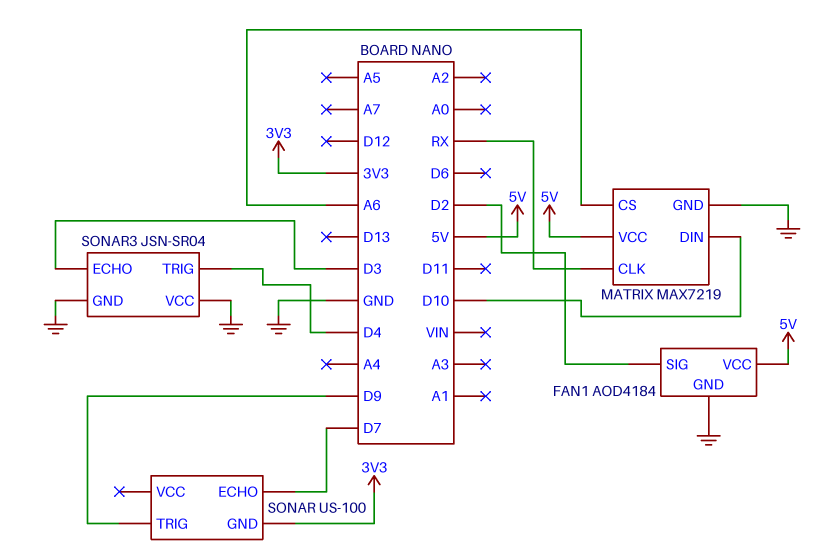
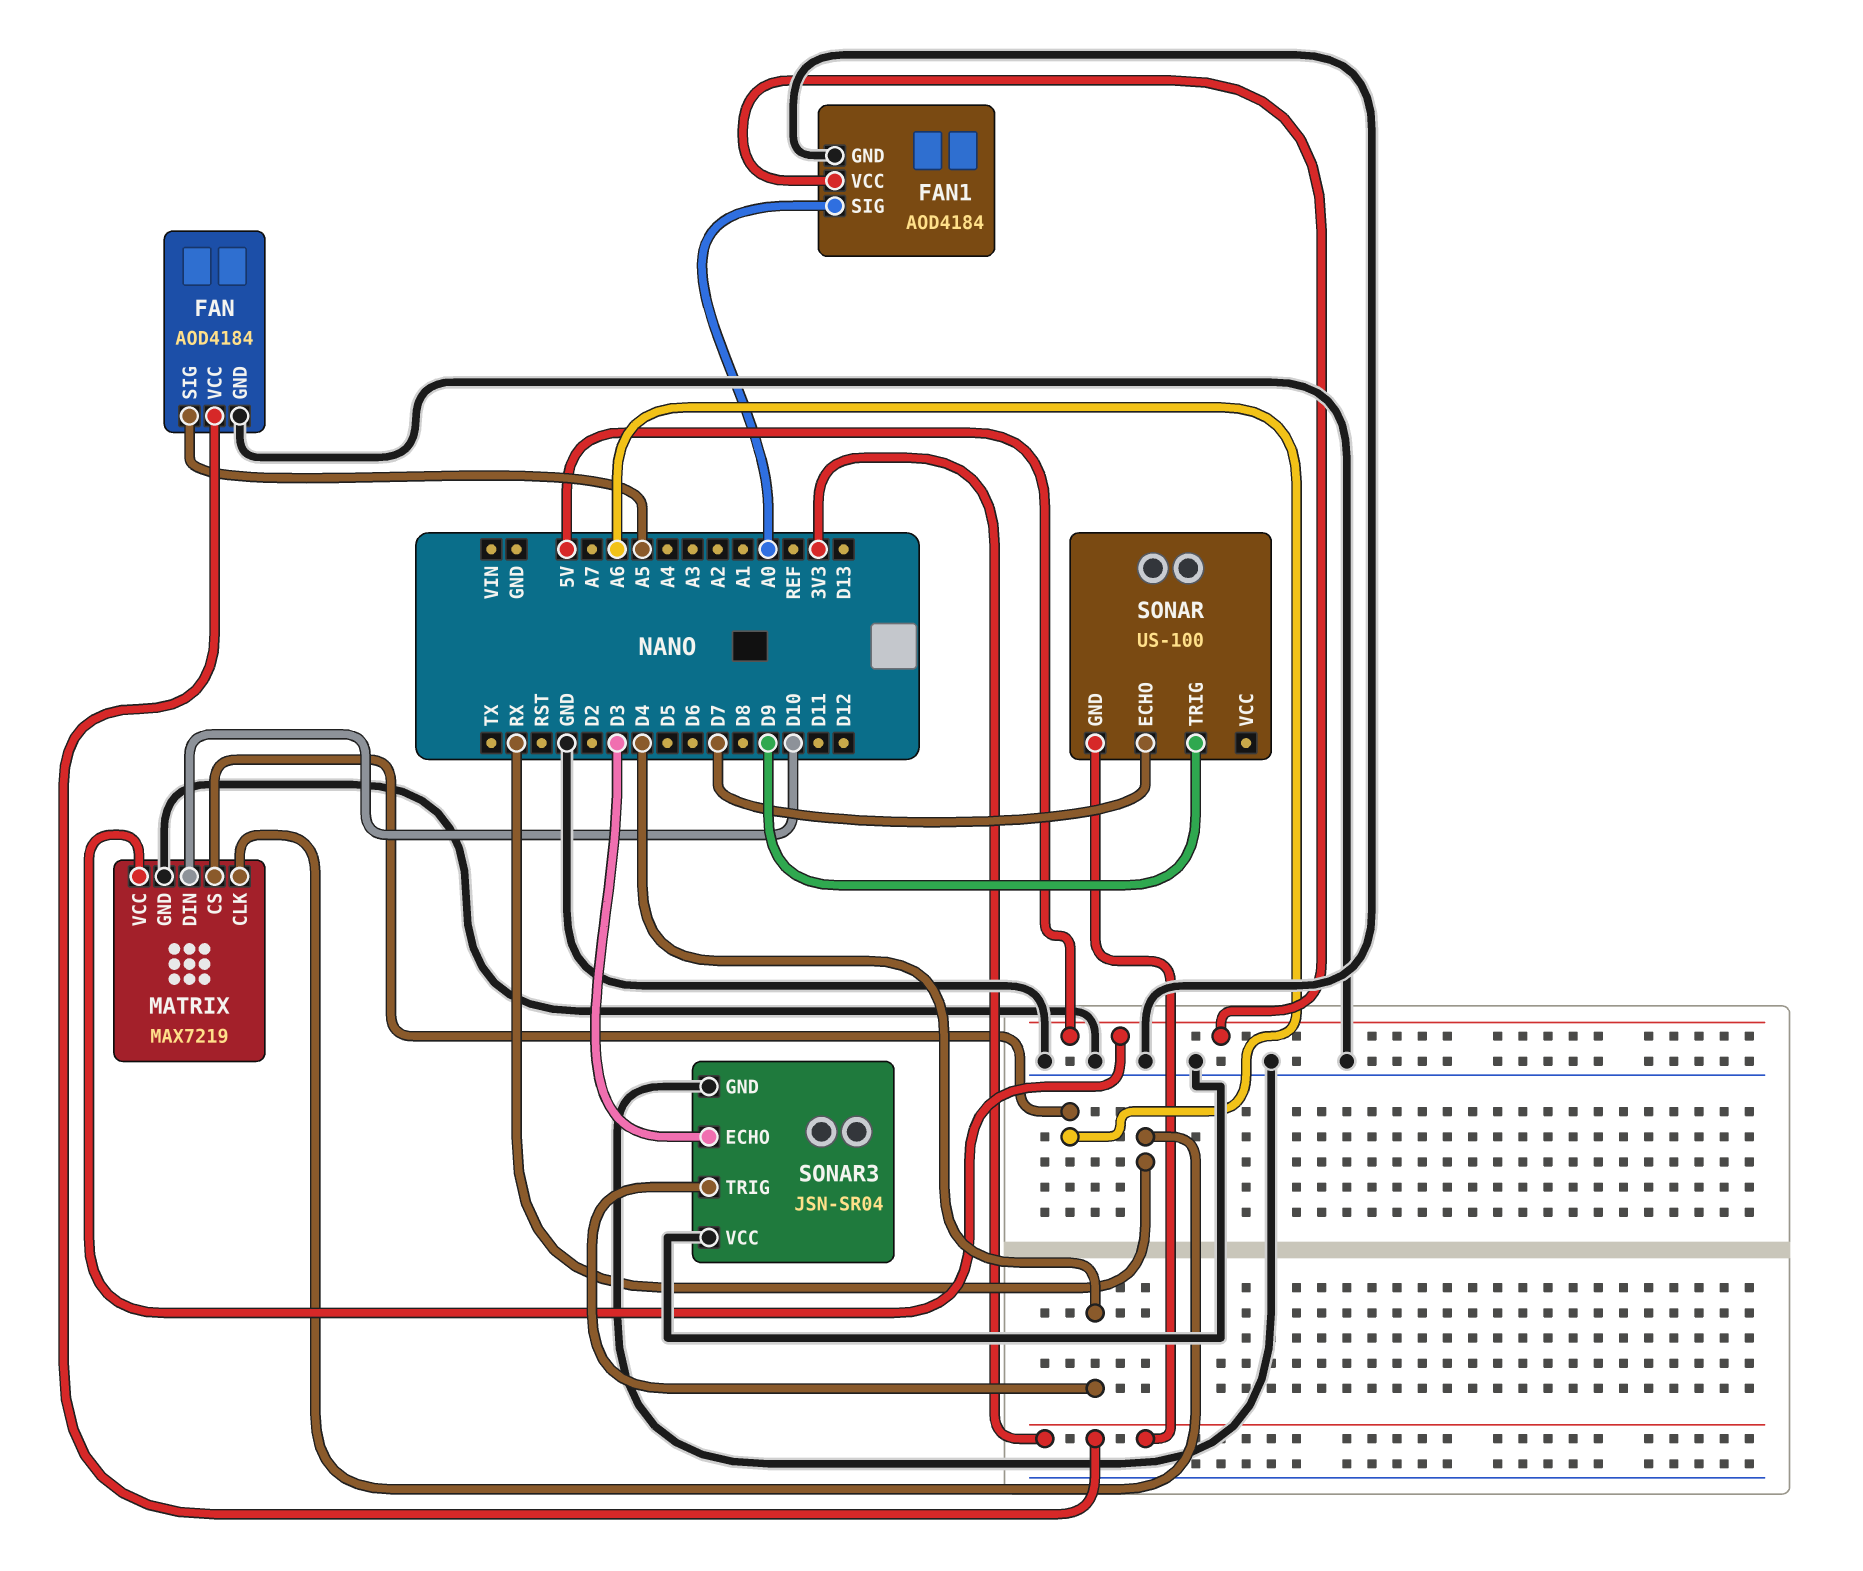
FAN: none -> AOD4184
FAN pin GND: none -> GND
FAN pin SIG: none -> A5
FAN pin VCC: none -> 3V3
FAN1 pin SIG: D2 -> A0

